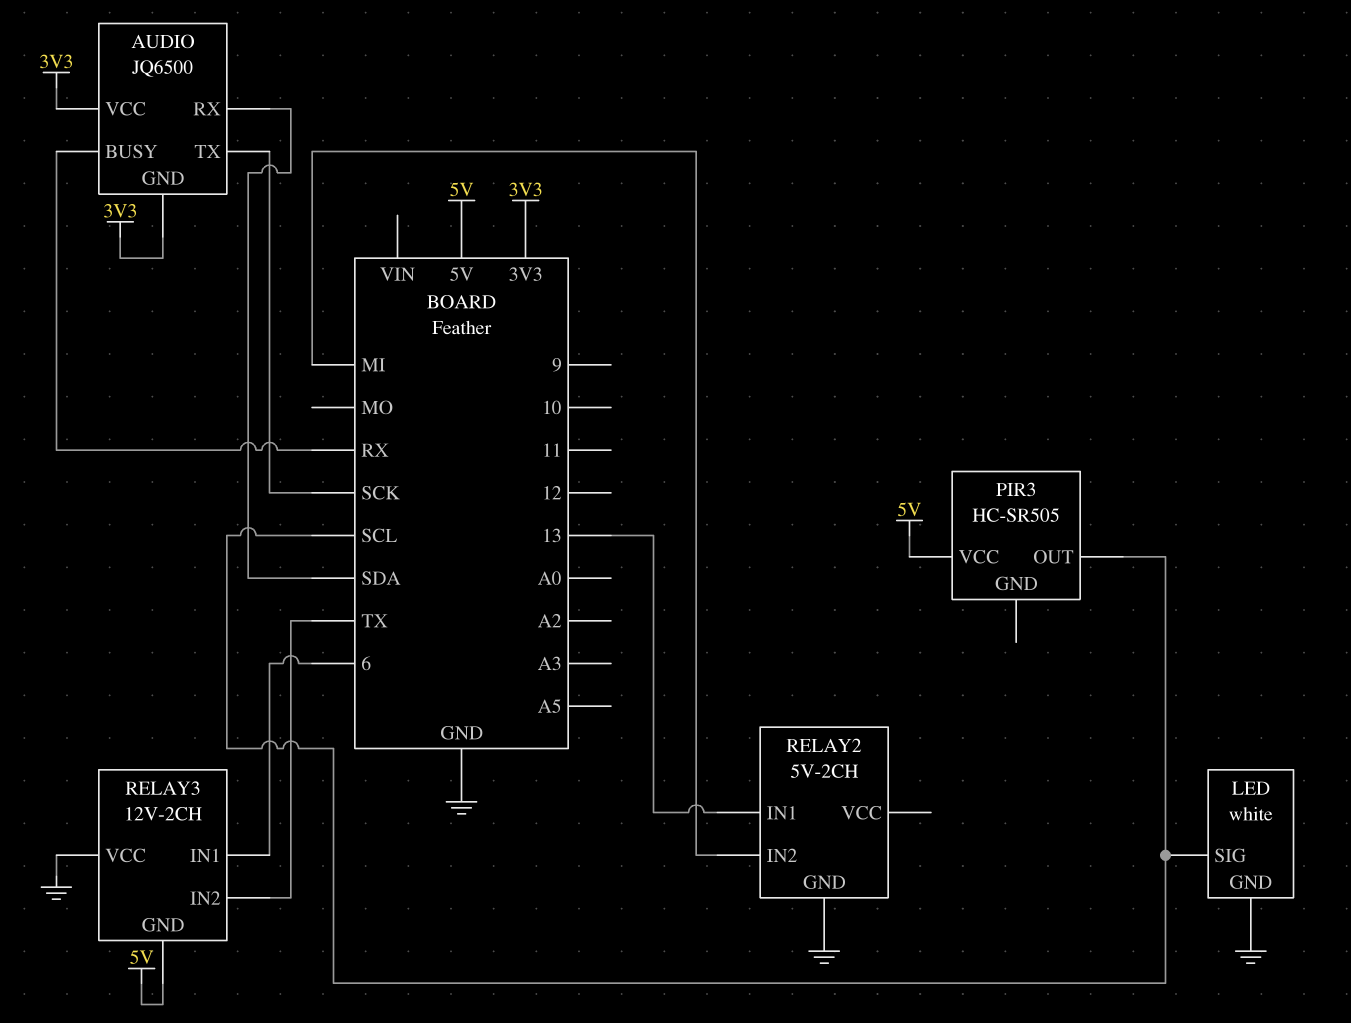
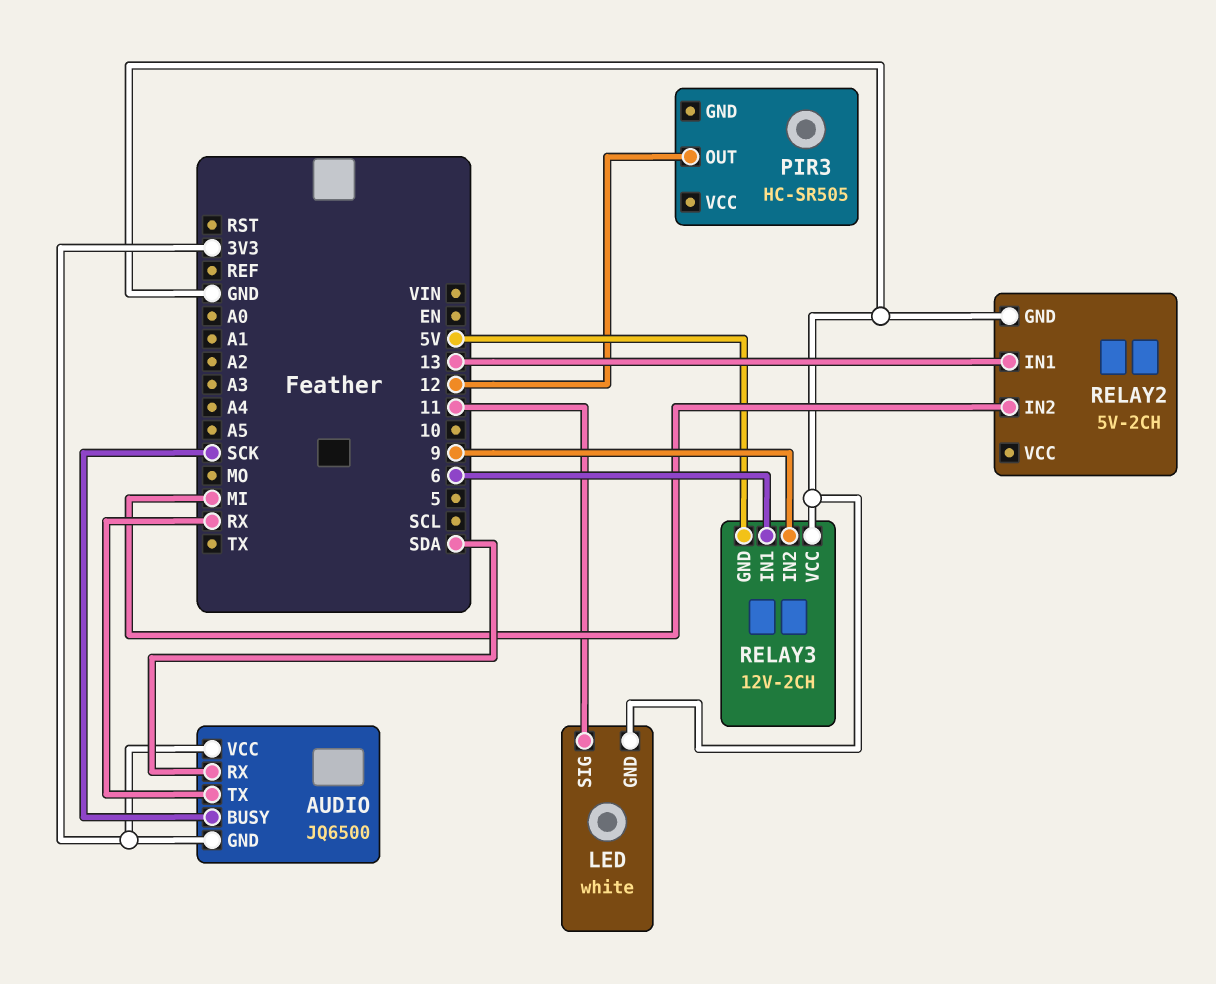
AUDIO pin BUSY: RX -> SCK
AUDIO pin TX: SCK -> RX
LED pin SIG: SCL -> 11
PIR3 pin OUT: SCL -> 12
PIR3 pin VCC: 5V -> none
RELAY3 pin IN2: TX -> 9

